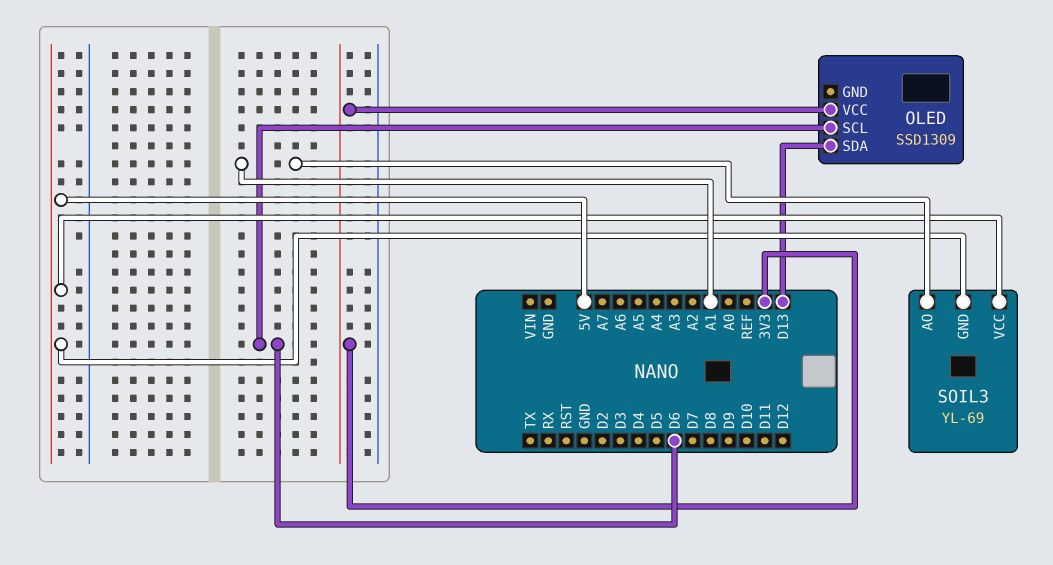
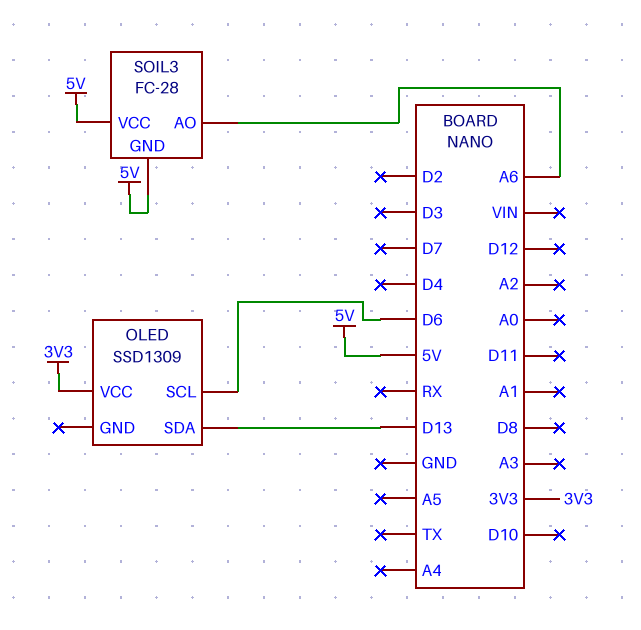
SOIL3: YL-69 -> FC-28
SOIL3 pin AO: A1 -> A6

